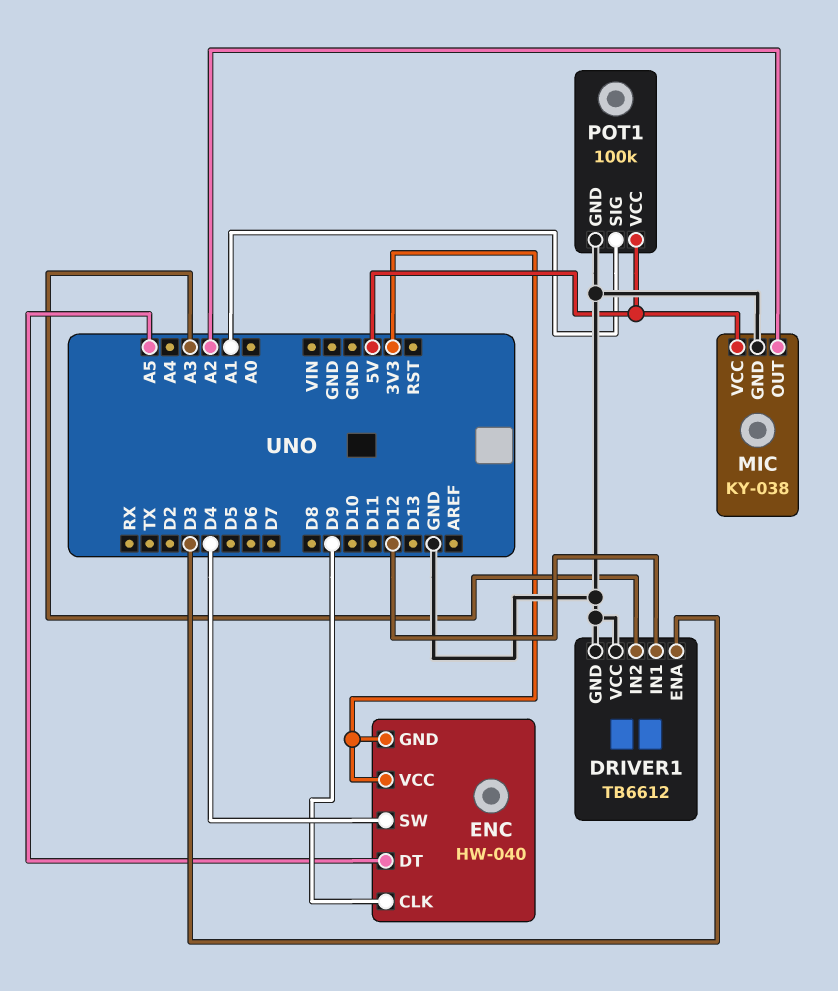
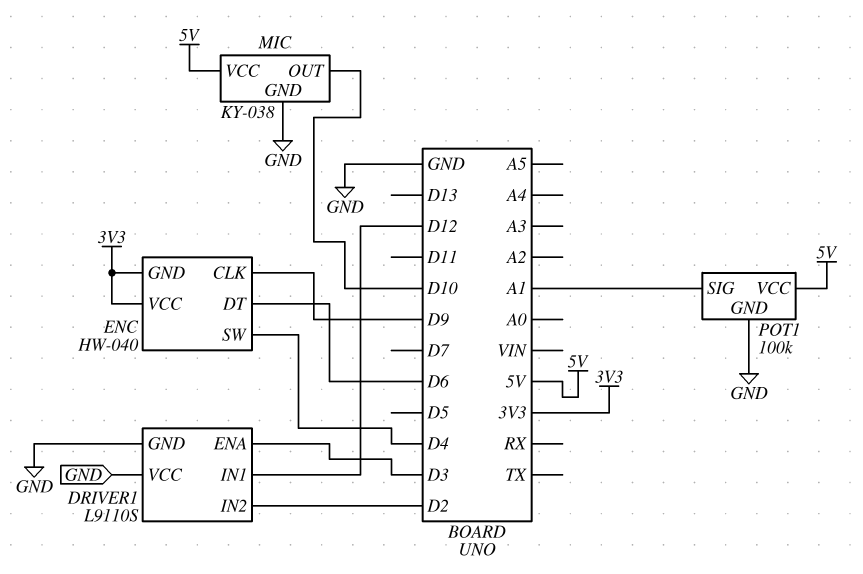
DRIVER1: TB6612 -> L9110S
DRIVER1 pin IN2: A3 -> D2
ENC pin DT: A5 -> D6
MIC pin OUT: A2 -> D10

